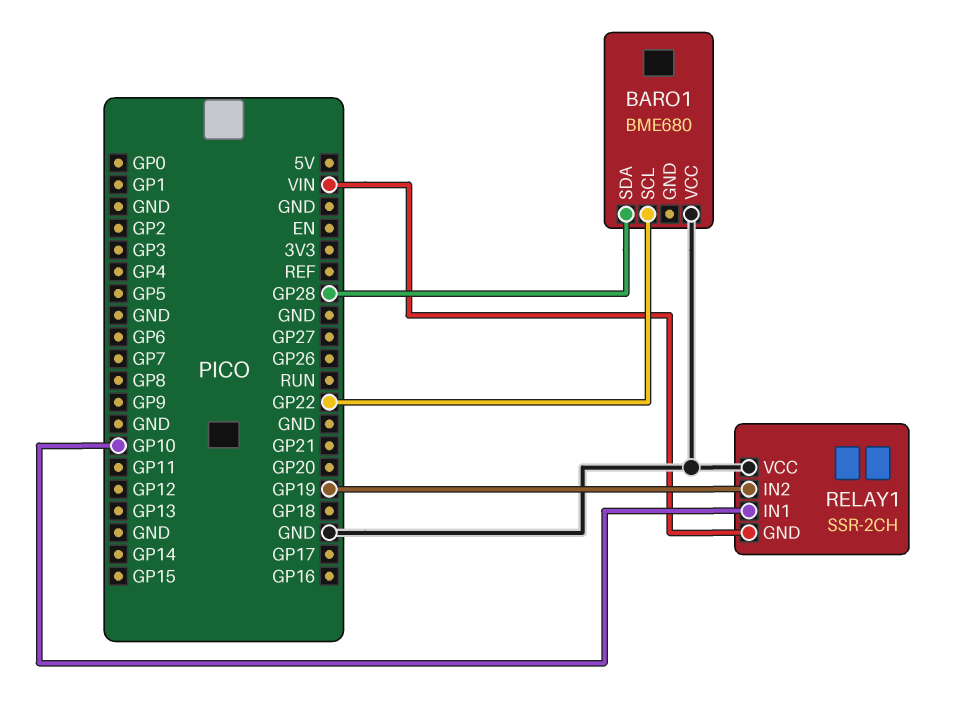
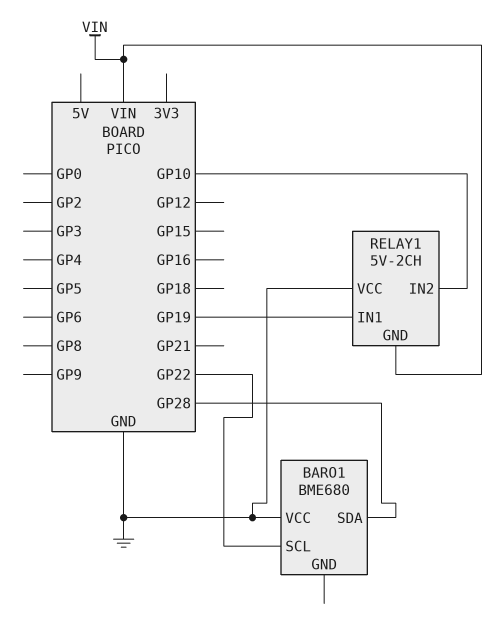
RELAY1: SSR-2CH -> 5V-2CH
RELAY1 pin IN1: GP10 -> GP19
RELAY1 pin IN2: GP19 -> GP10

